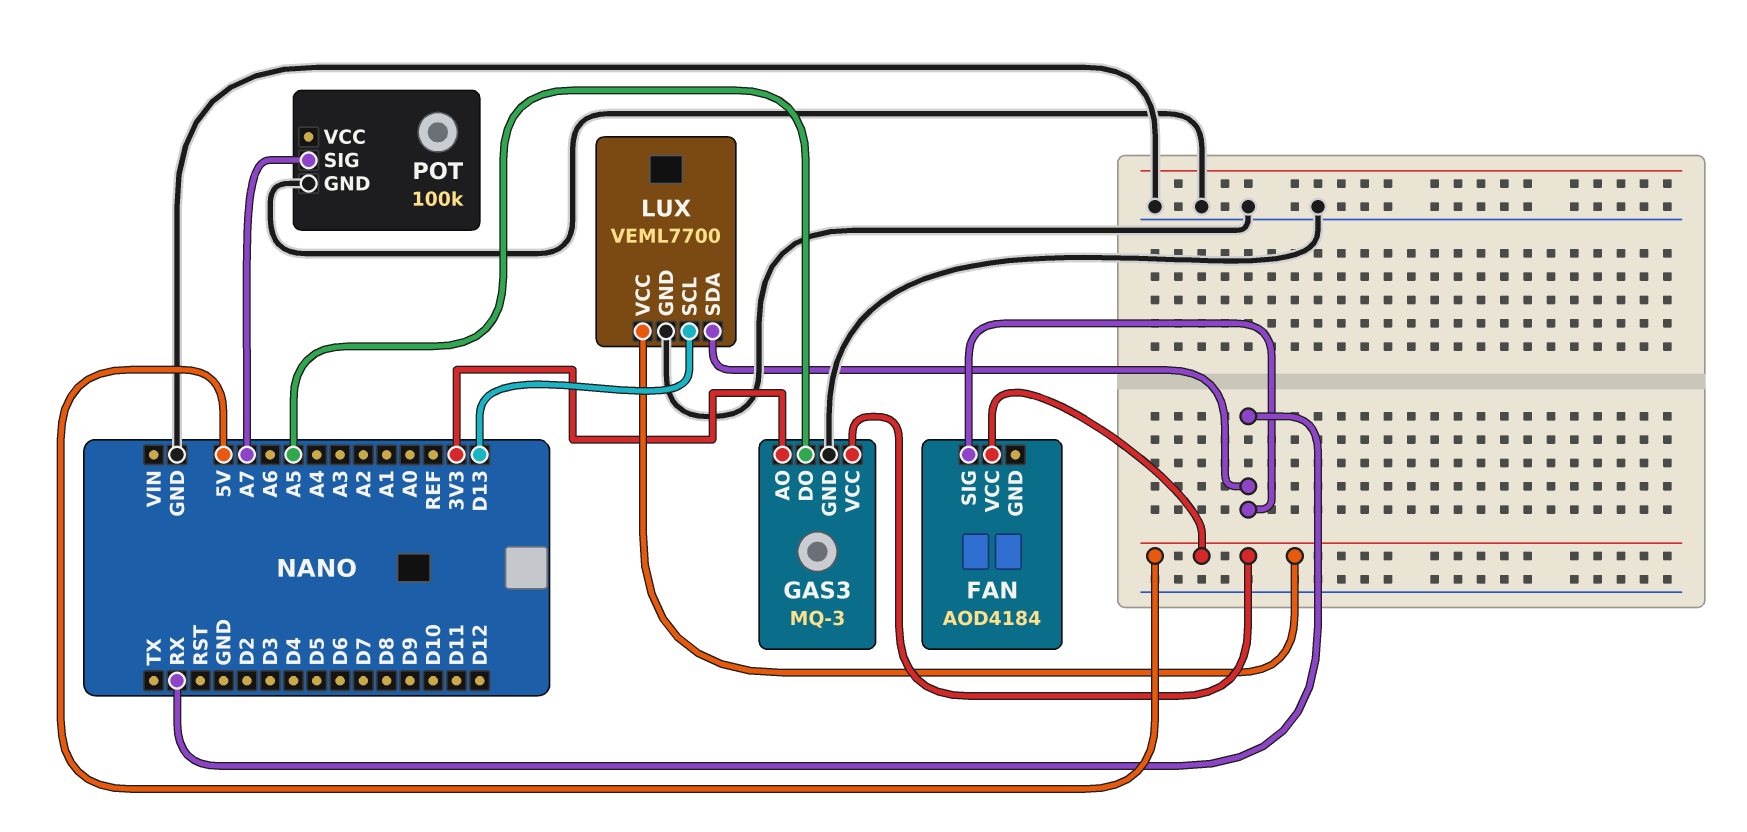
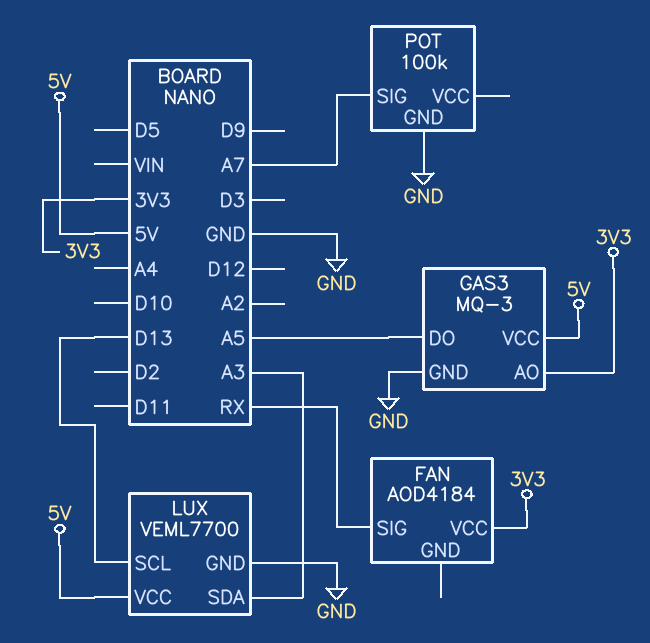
FAN pin VCC: 5V -> 3V3
LUX pin SDA: RX -> A3

